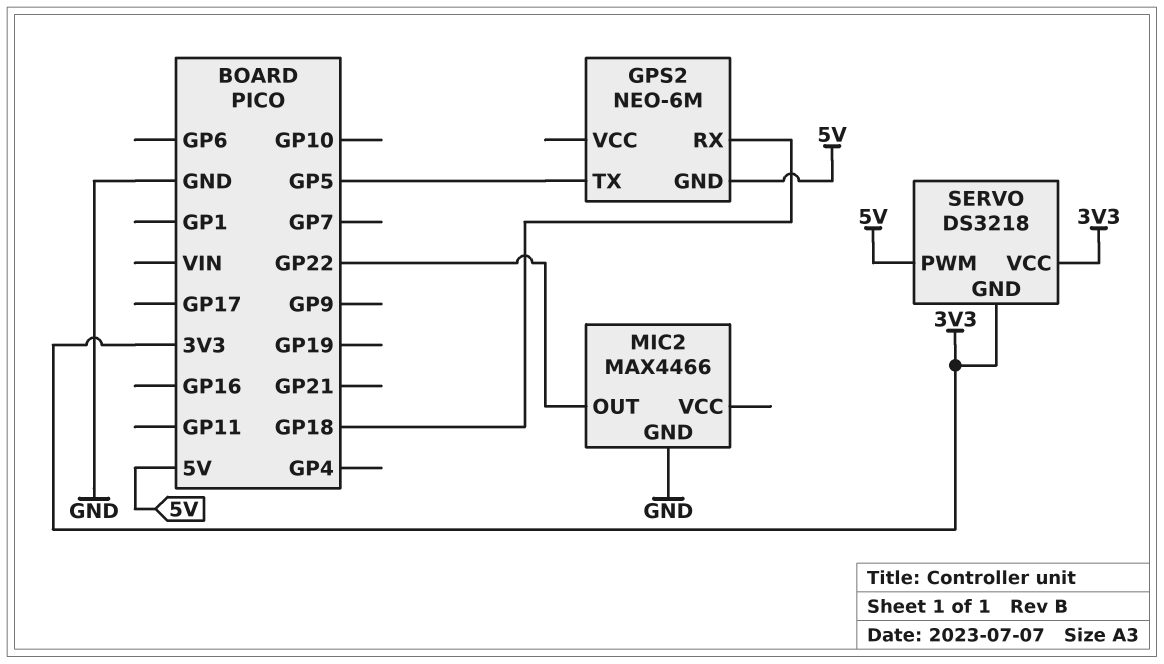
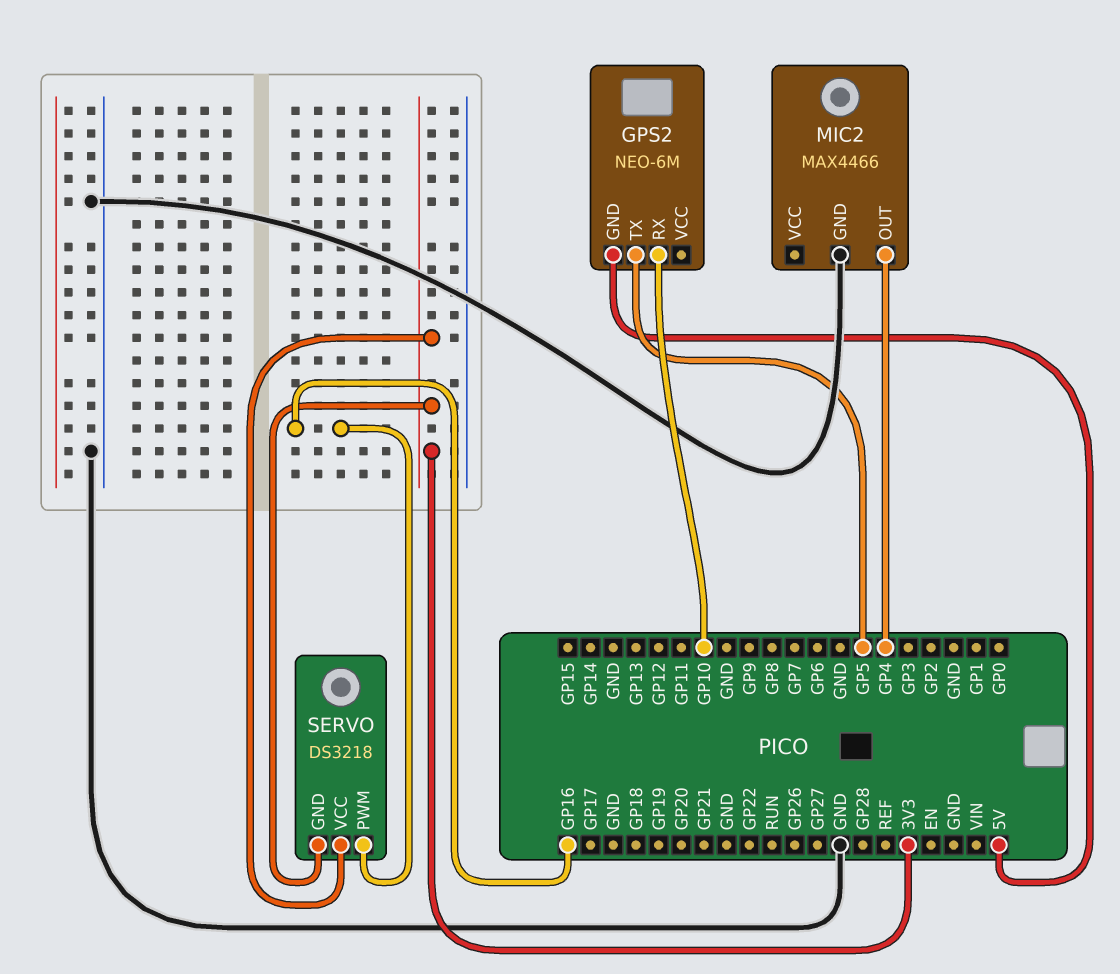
GPS2 pin RX: GP18 -> GP10
MIC2 pin OUT: GP22 -> GP4
SERVO pin PWM: 5V -> GP16

